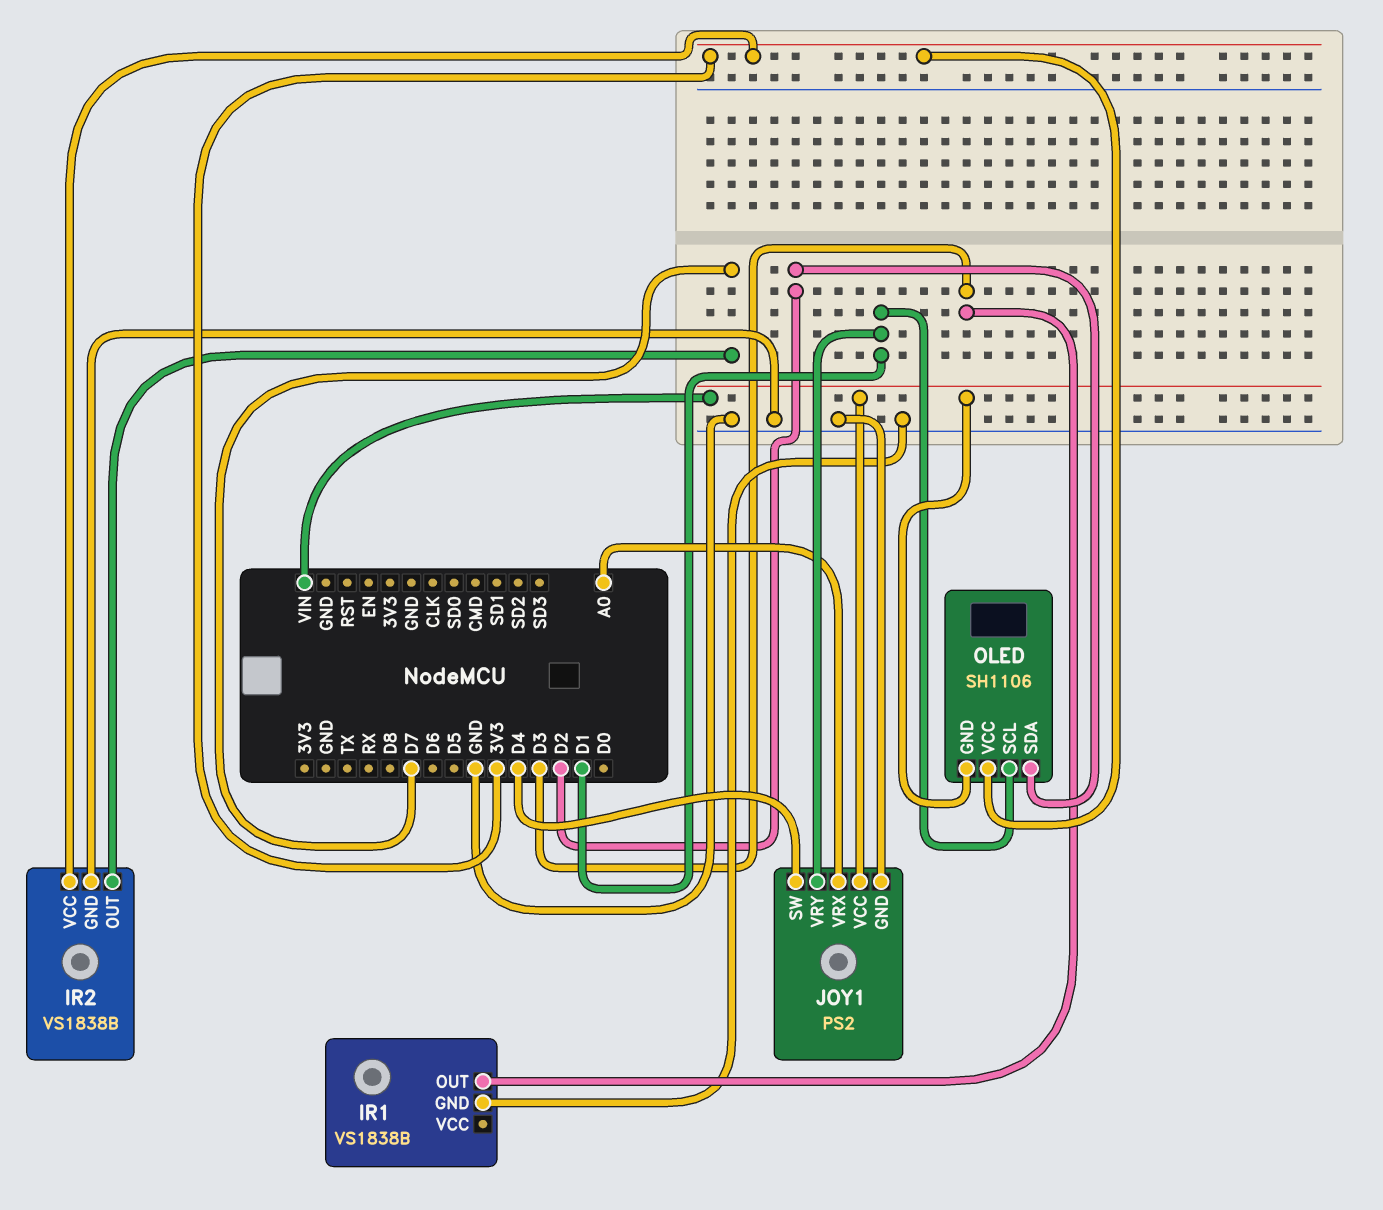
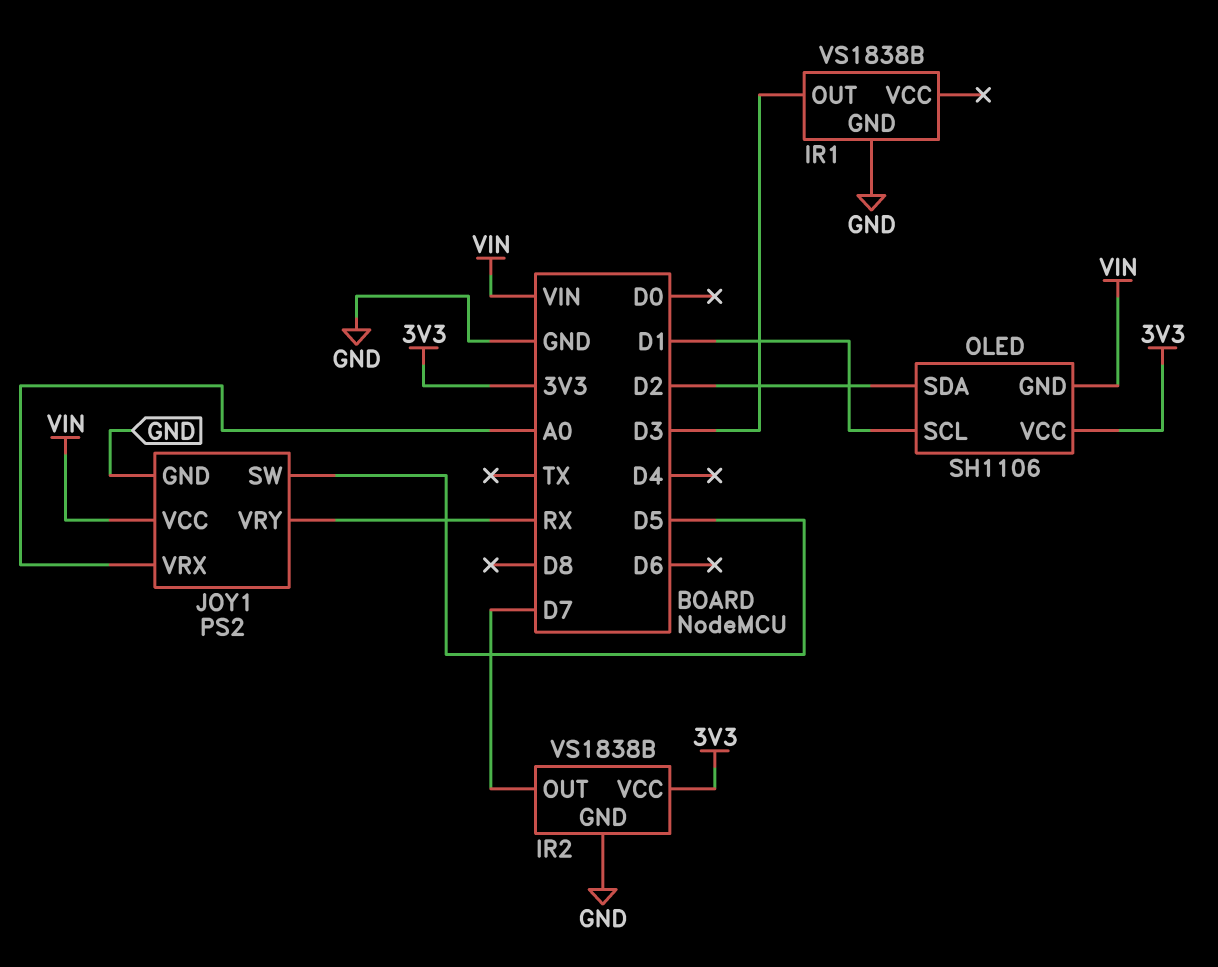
JOY1 pin SW: D4 -> D5
JOY1 pin VRY: D1 -> RX

